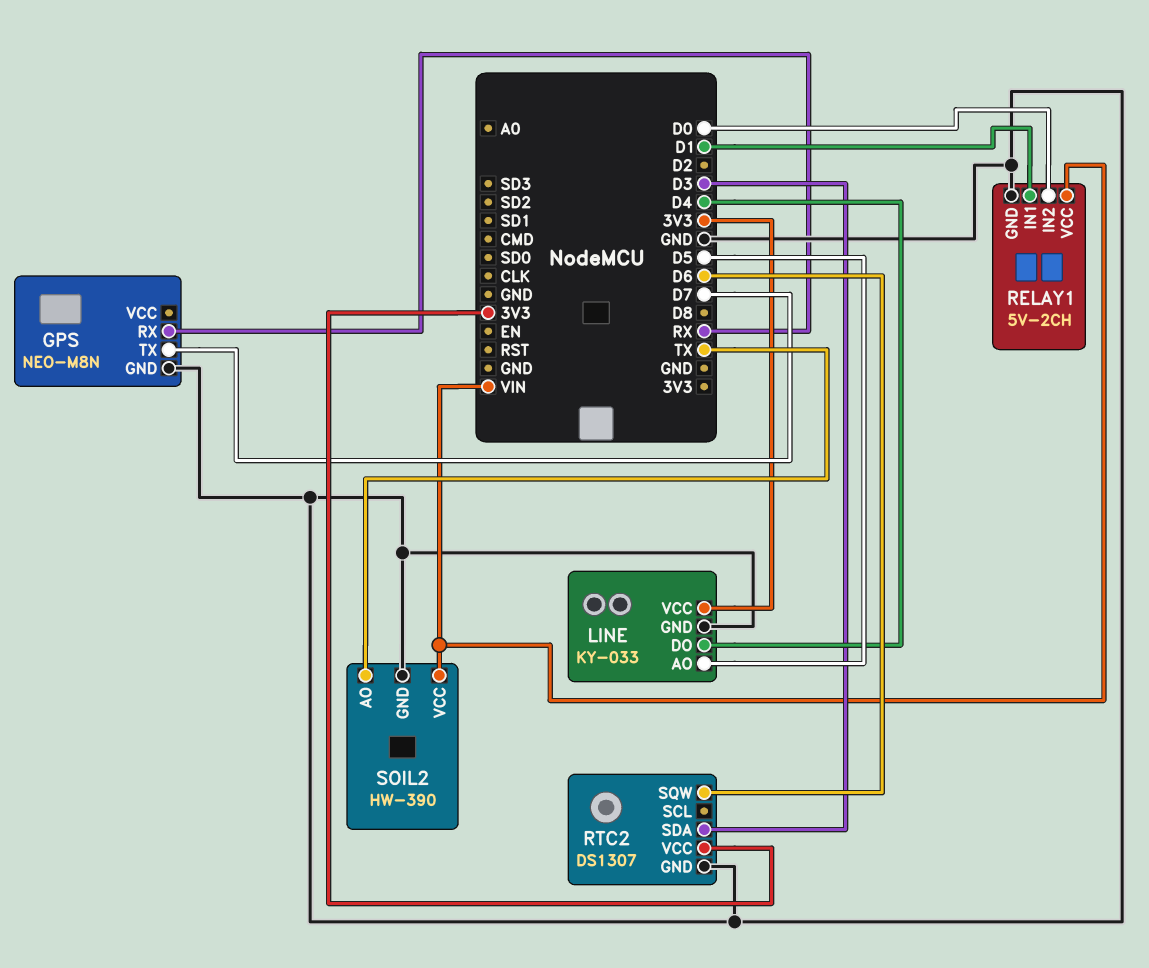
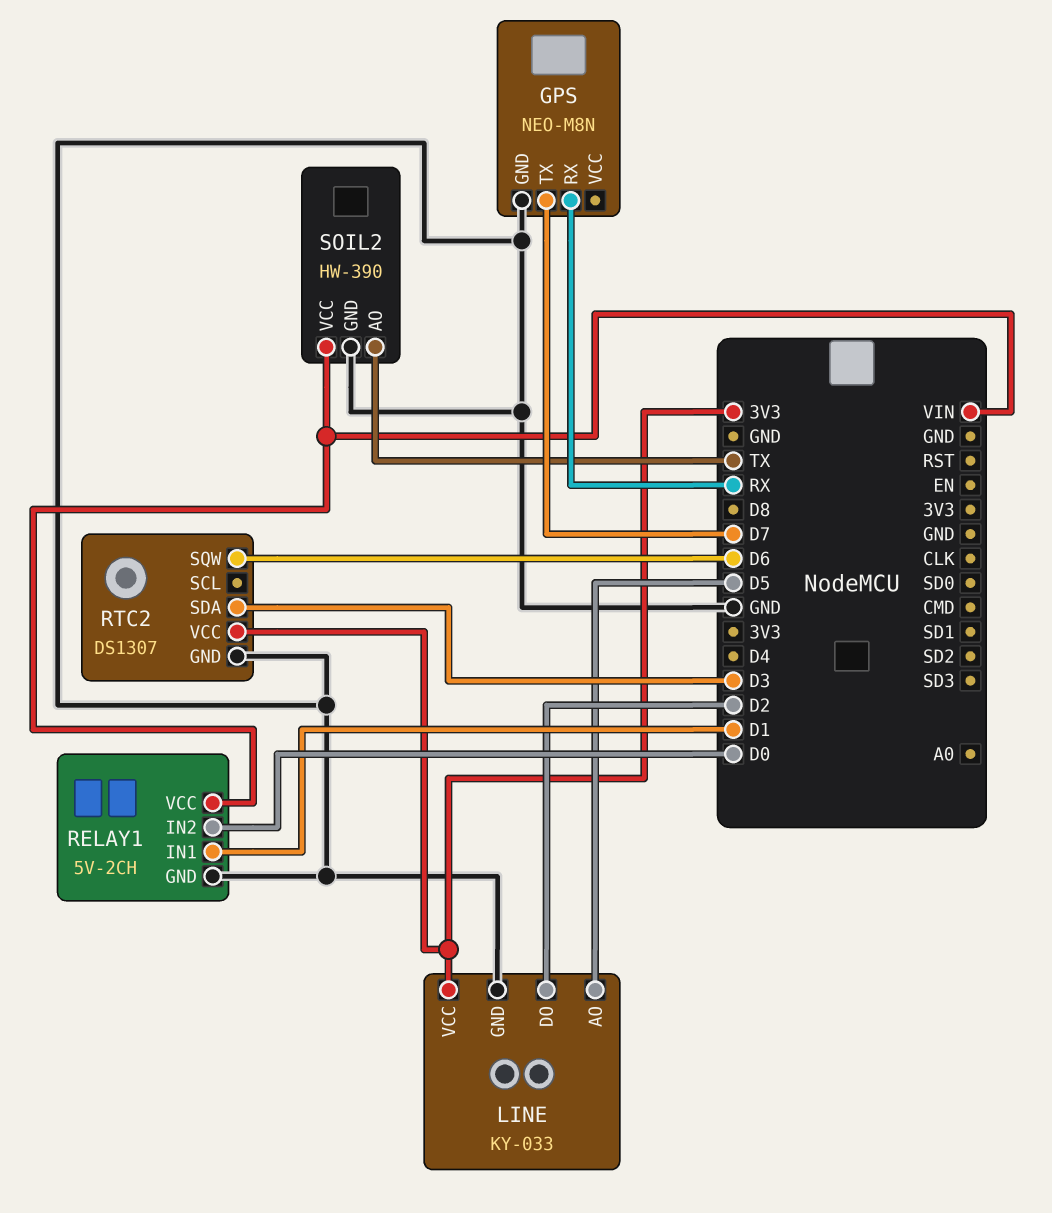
LINE pin DO: D4 -> D2

